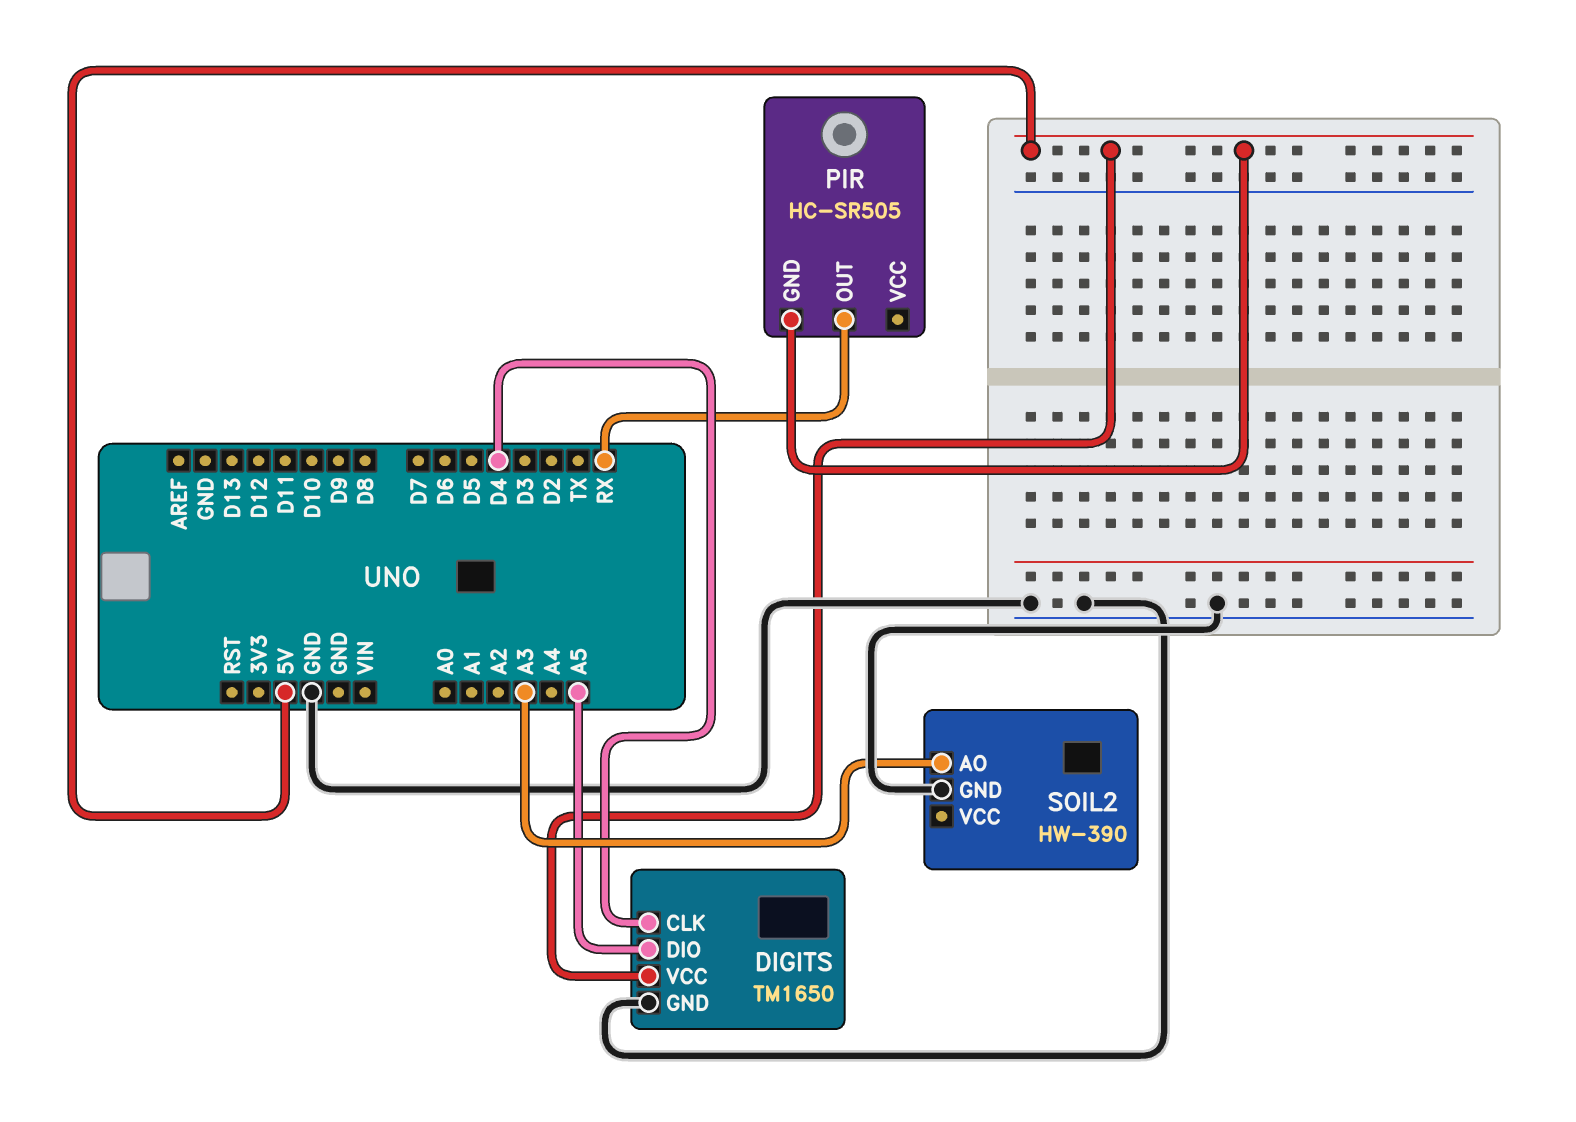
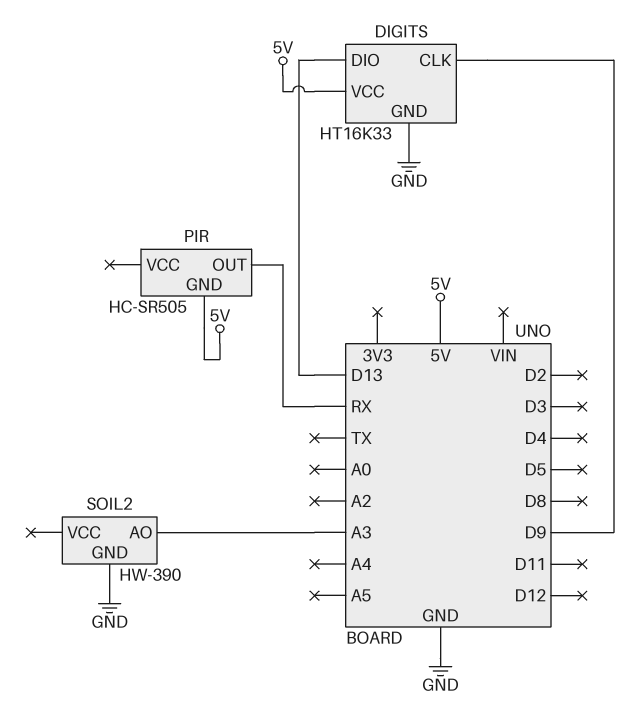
DIGITS: TM1650 -> HT16K33
DIGITS pin CLK: D4 -> D9
DIGITS pin DIO: A5 -> D13

